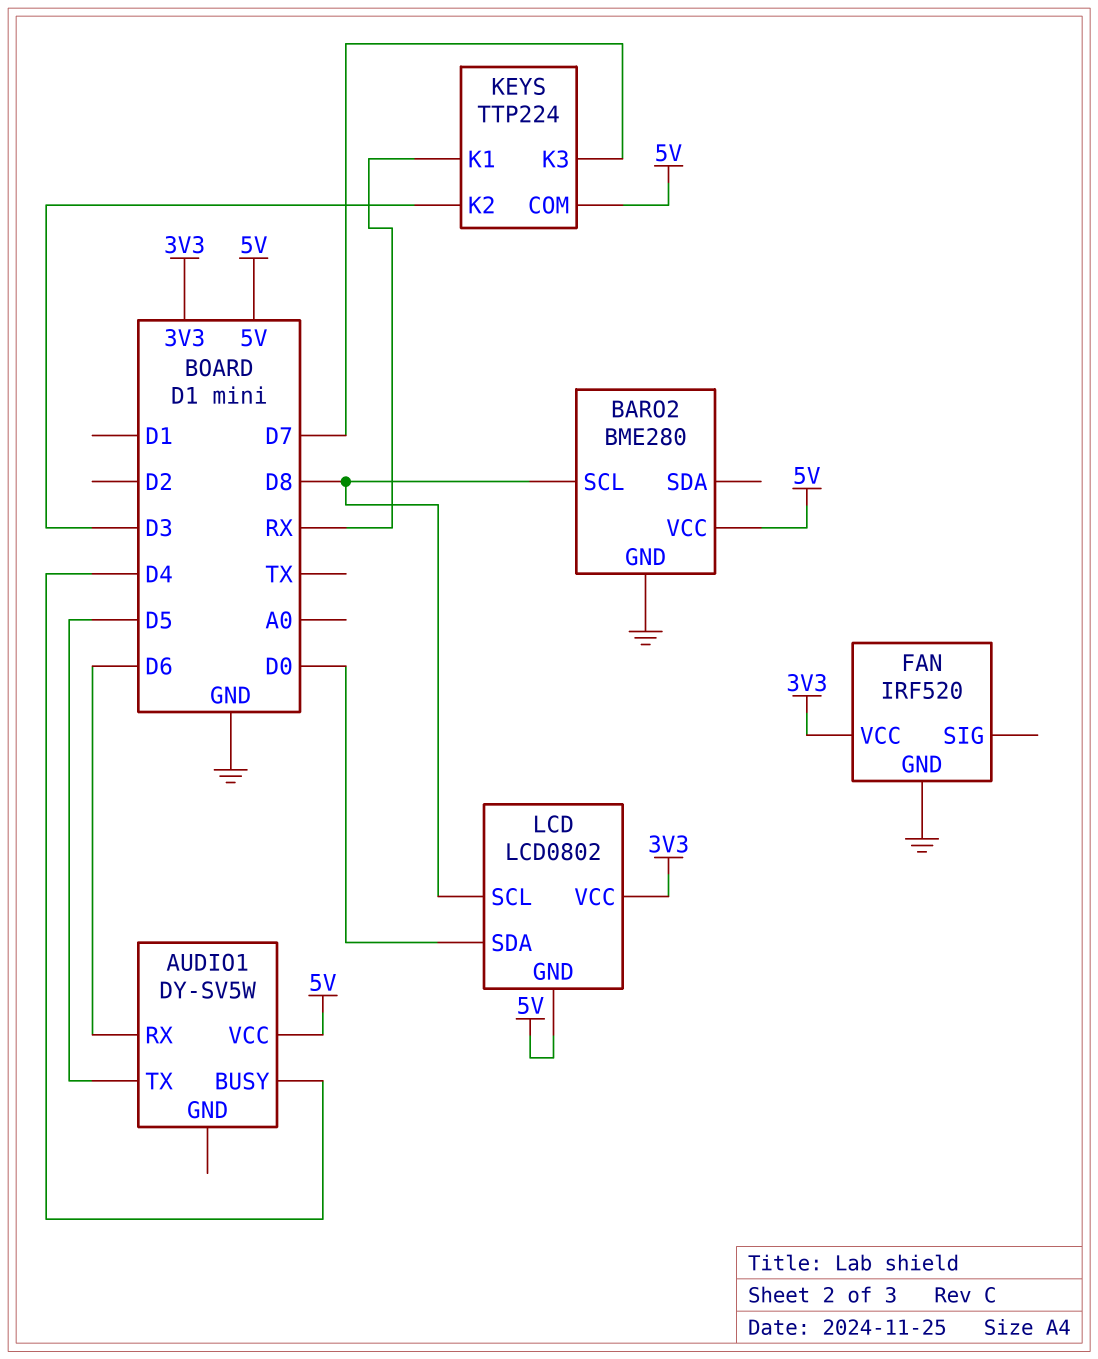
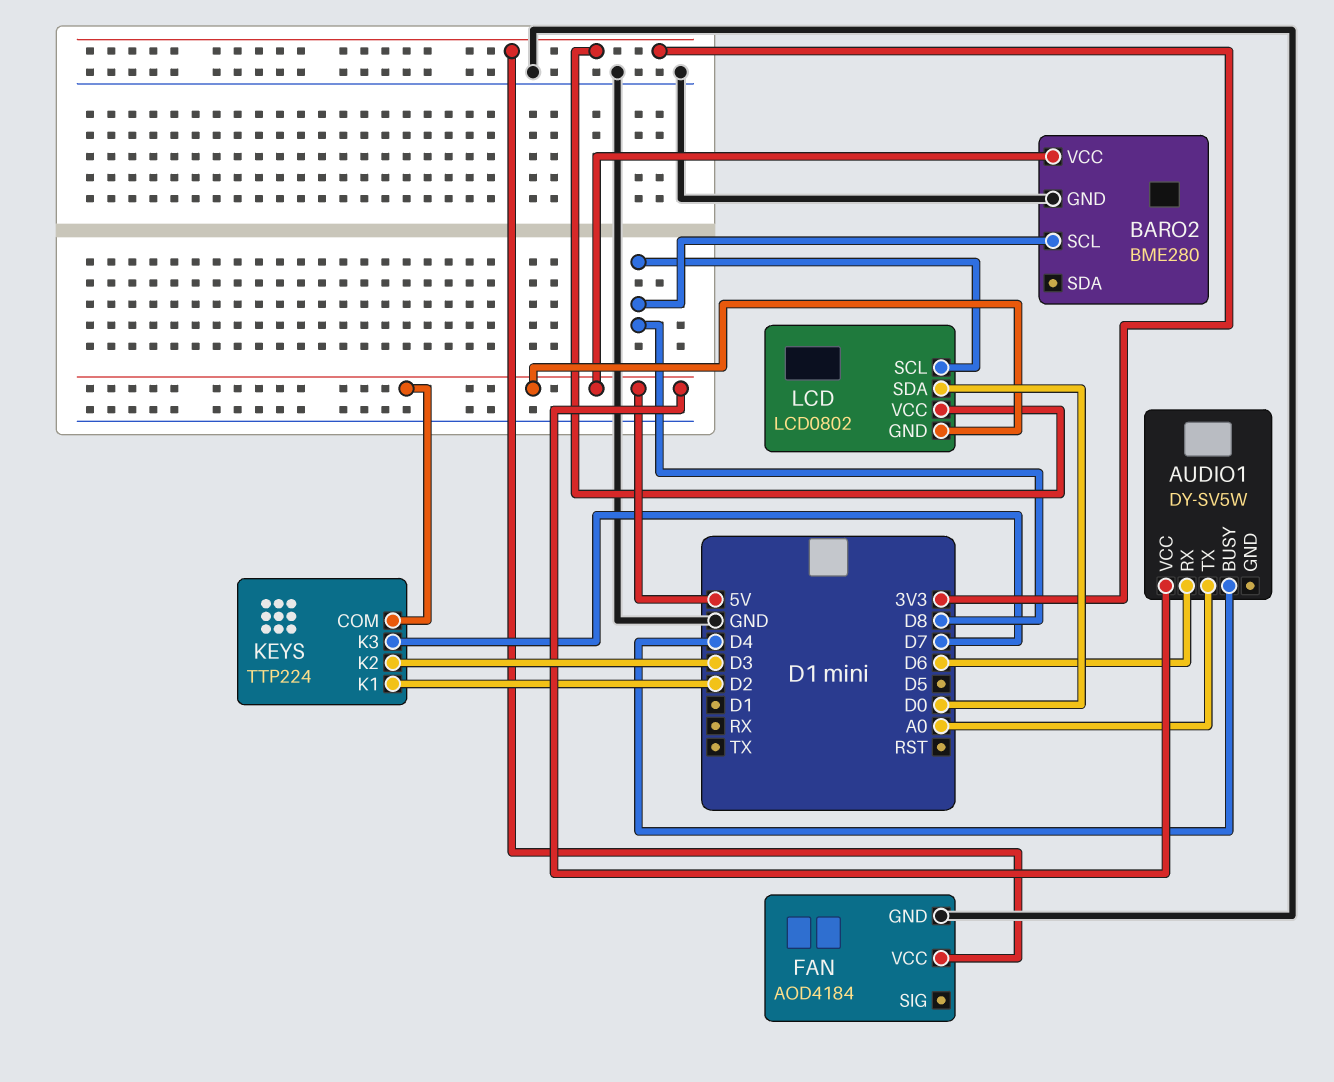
AUDIO1 pin TX: D5 -> A0
FAN: IRF520 -> AOD4184
KEYS pin K1: RX -> D2

